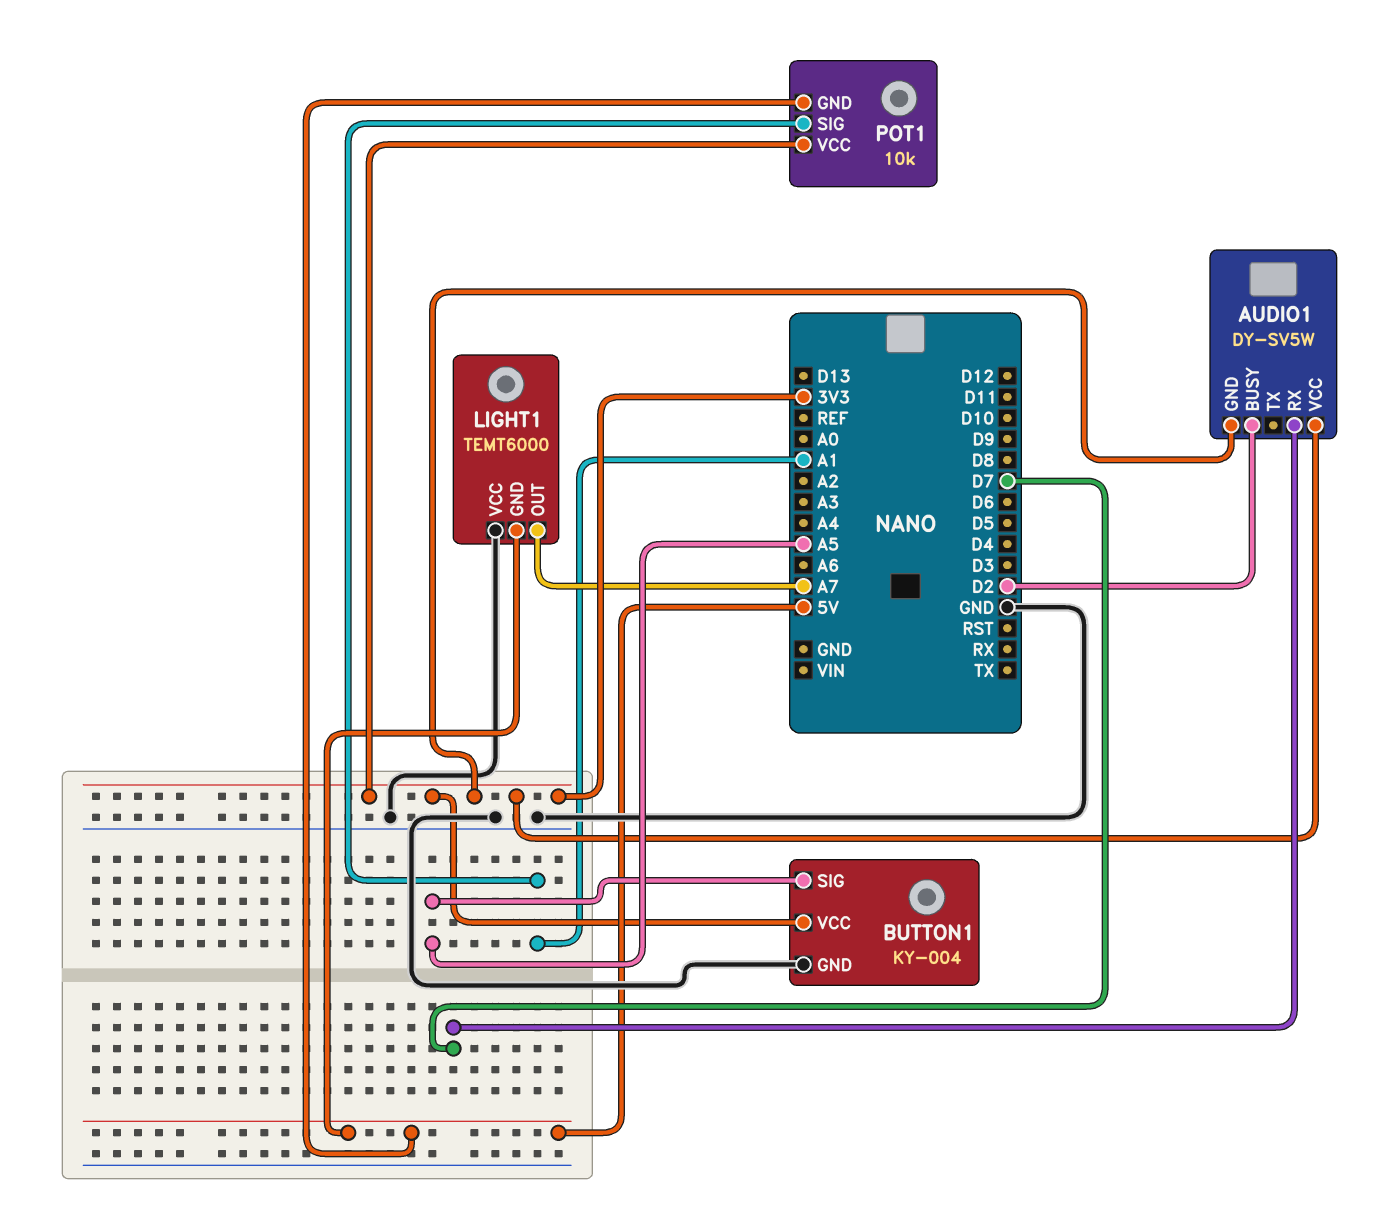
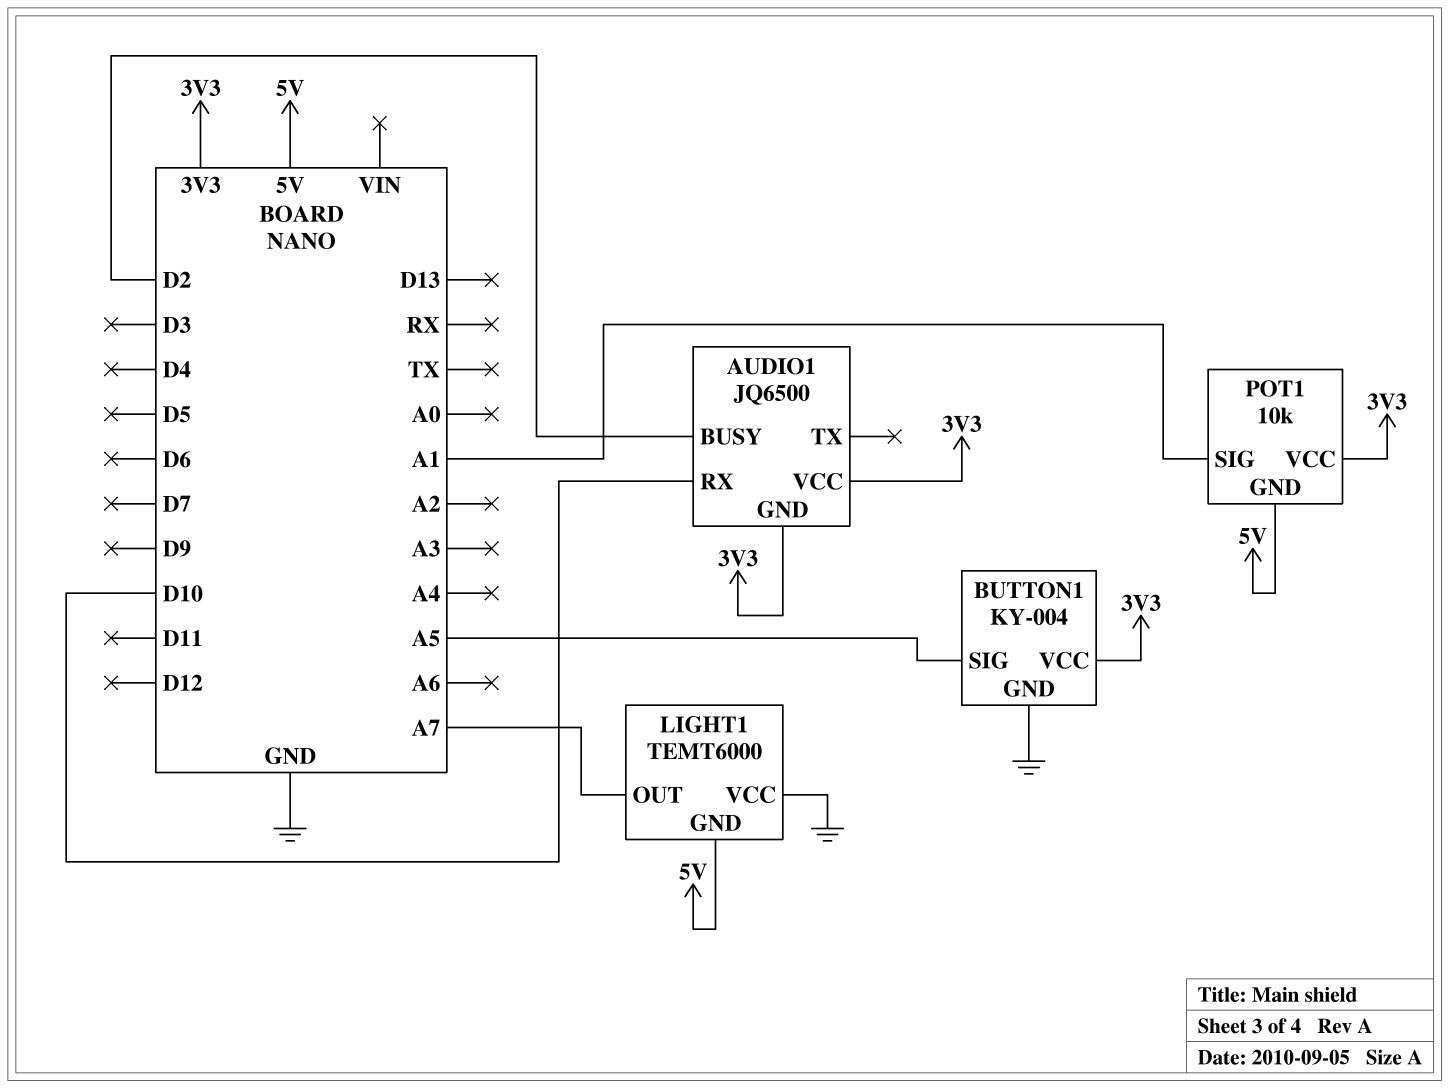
AUDIO1: DY-SV5W -> JQ6500
AUDIO1 pin RX: D7 -> D10

